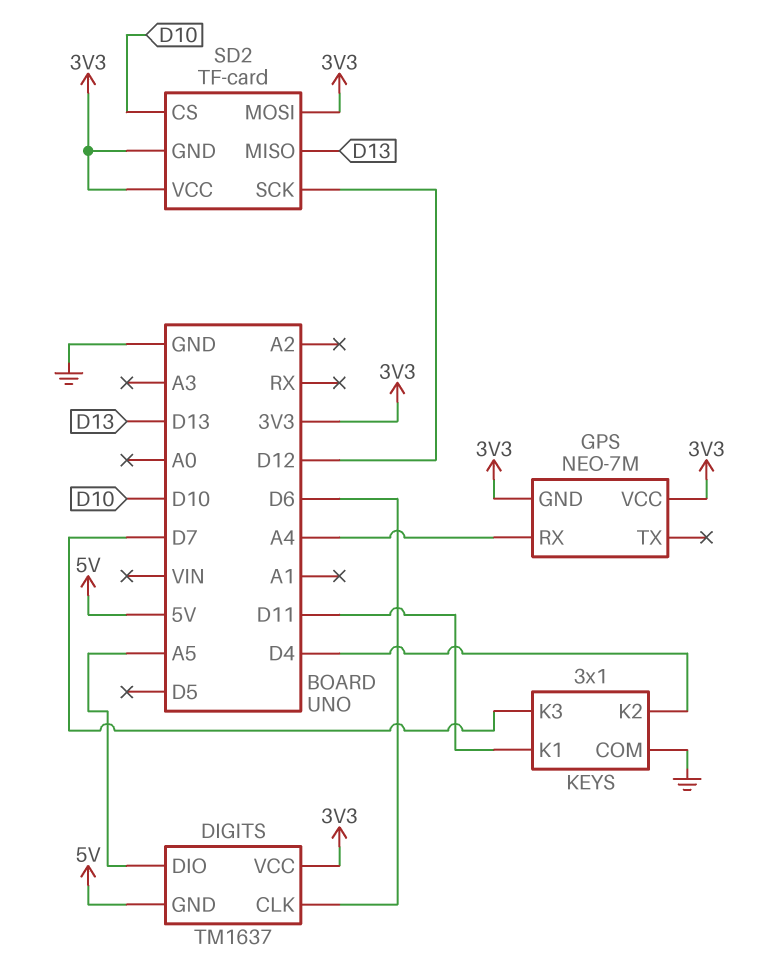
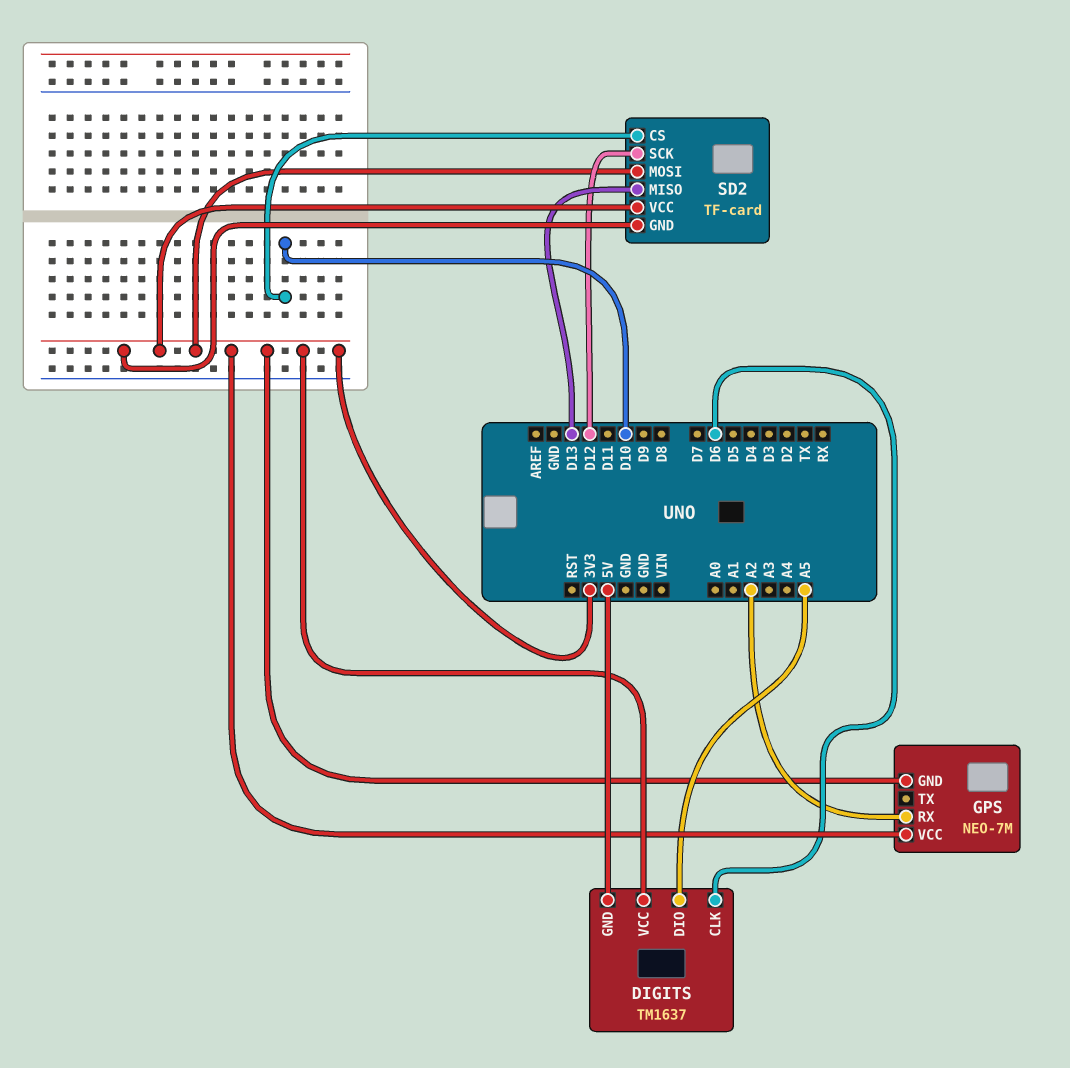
GPS pin RX: A4 -> A2
KEYS: 3x1 -> none
KEYS pin COM: GND -> none
KEYS pin K1: D11 -> none
KEYS pin K2: D4 -> none
KEYS pin K3: D7 -> none

